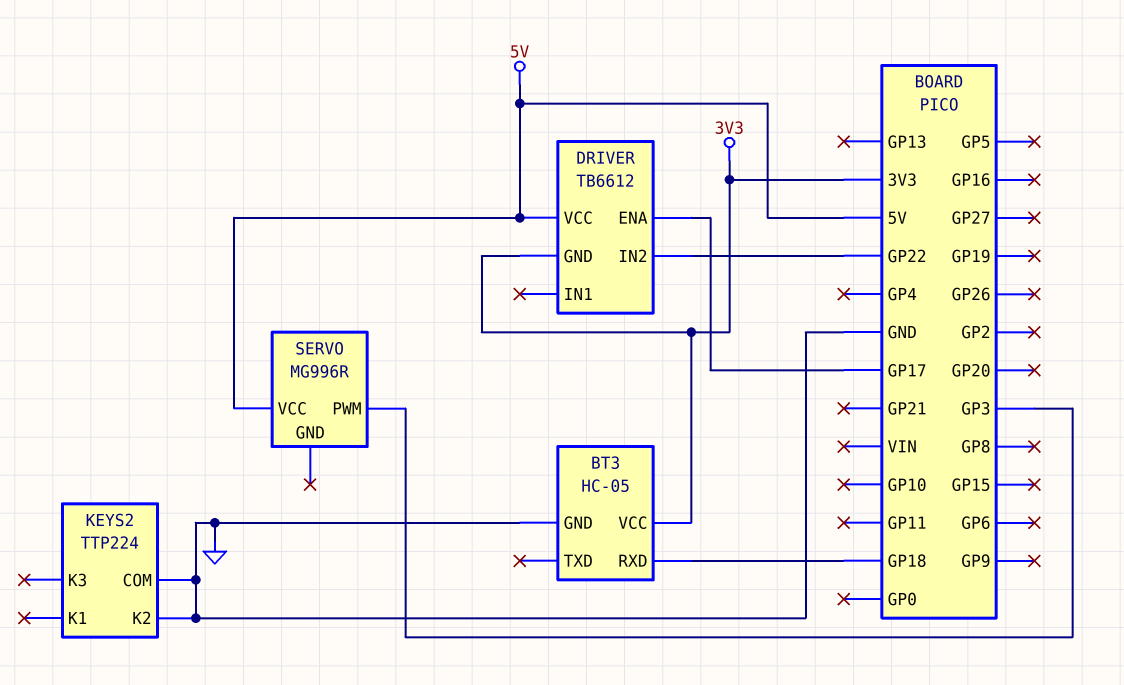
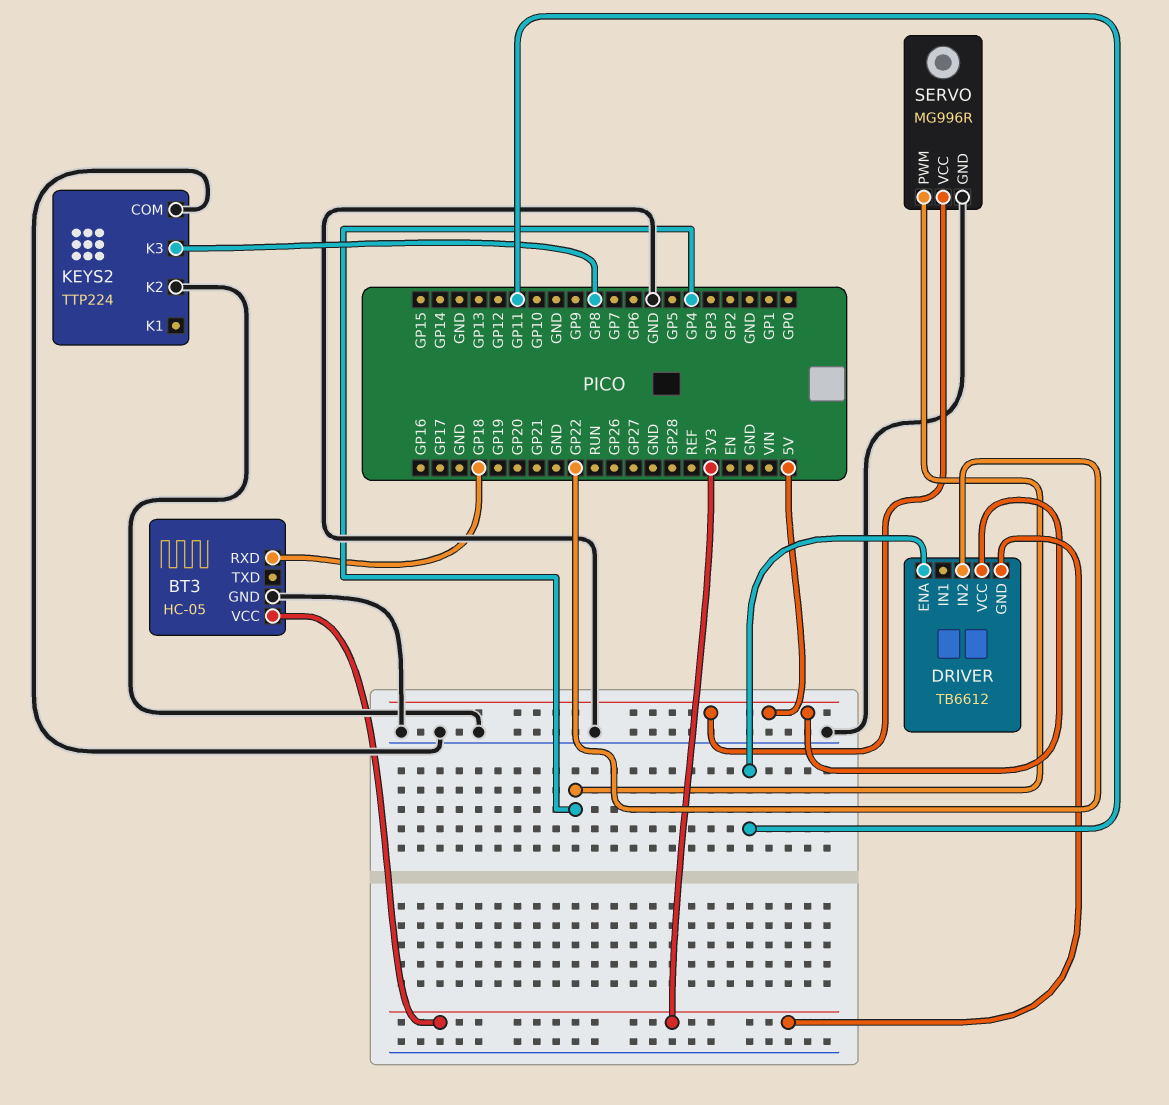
DRIVER pin ENA: GP17 -> GP11
KEYS2 pin K3: none -> GP8
SERVO pin GND: none -> GND
SERVO pin PWM: GP3 -> GP4

